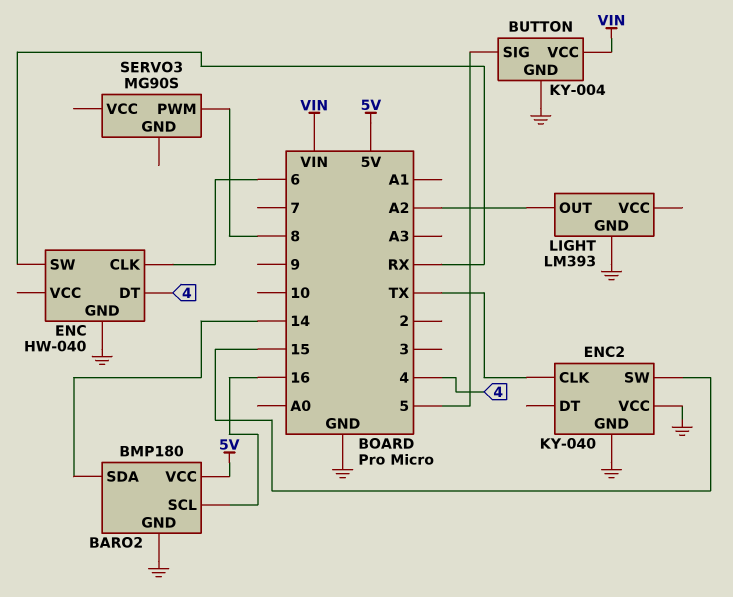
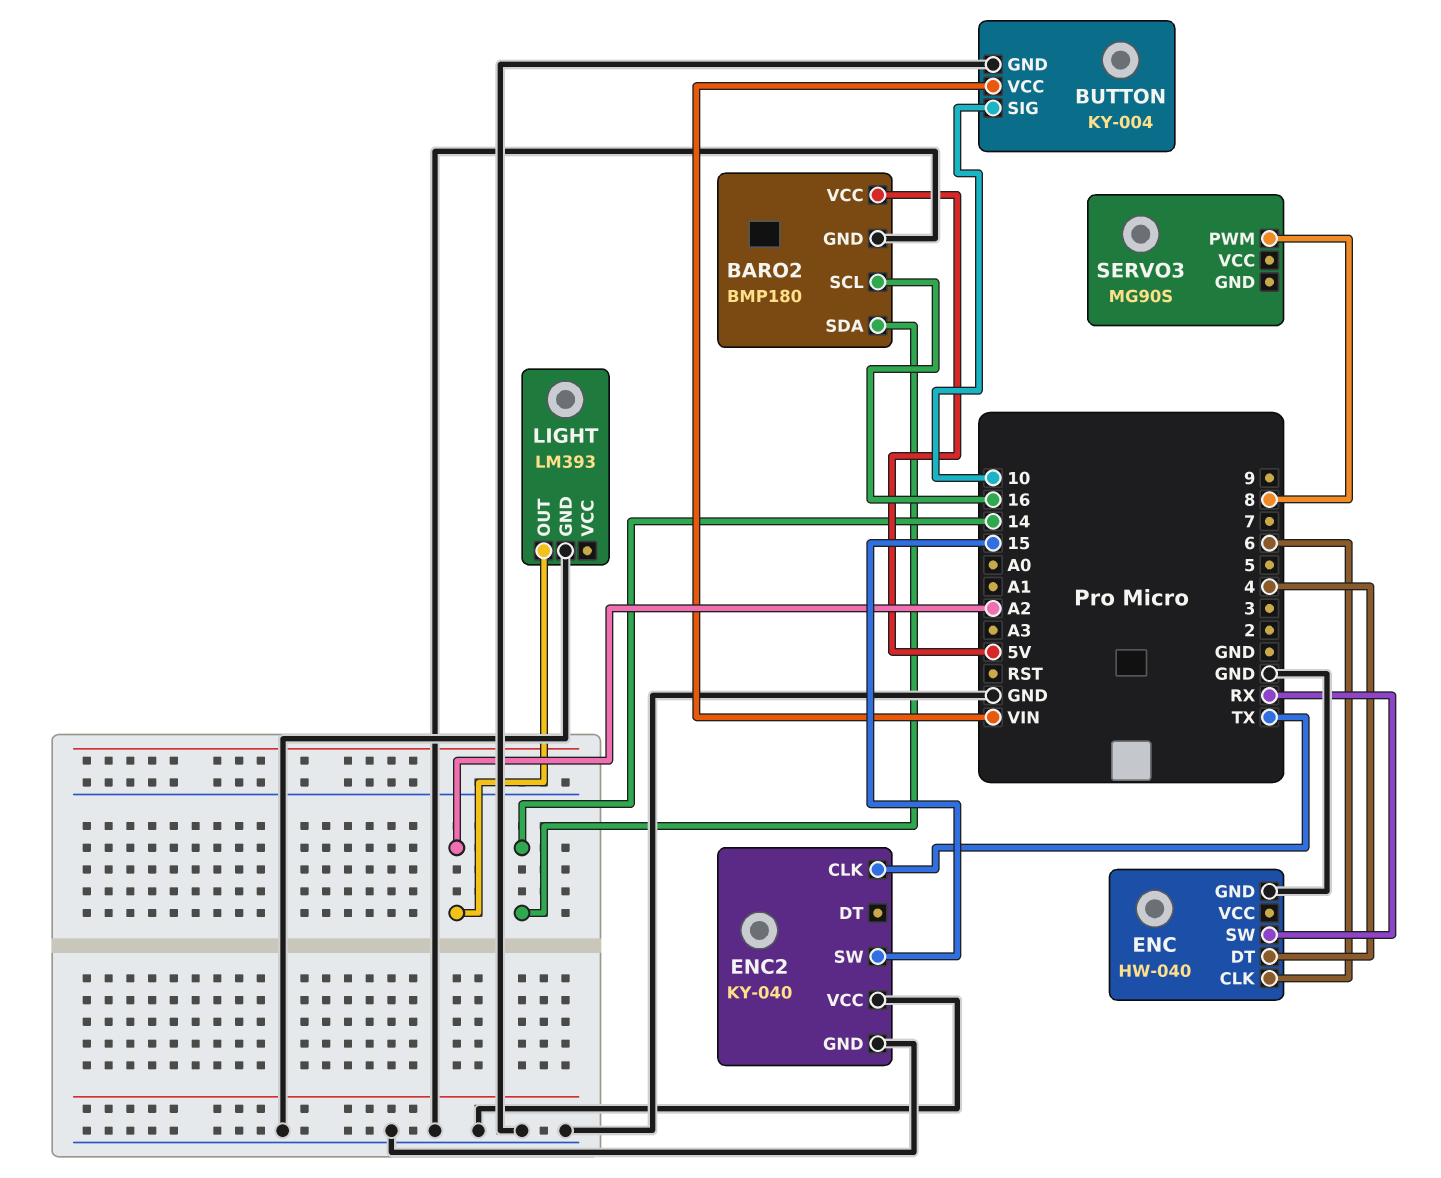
BUTTON pin SIG: 5 -> 10

